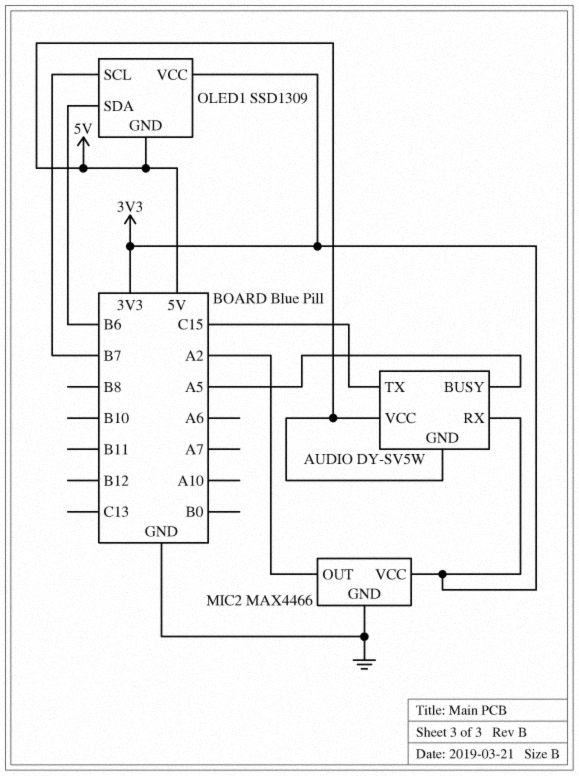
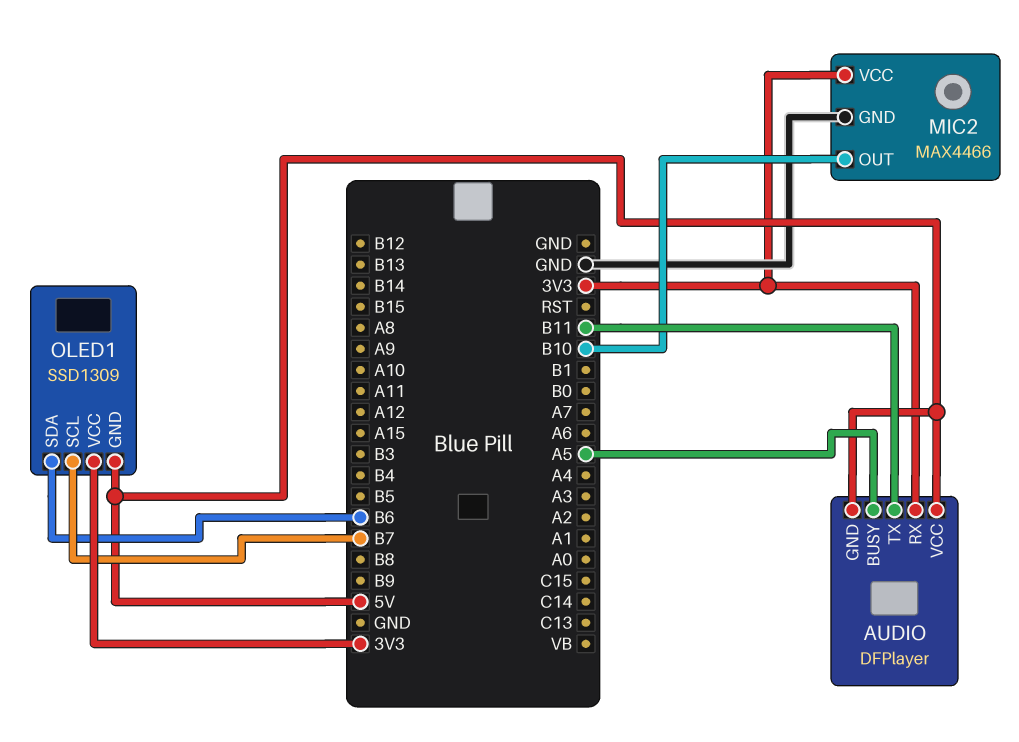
AUDIO: DY-SV5W -> DFPlayer
AUDIO pin TX: C15 -> B11
MIC2 pin OUT: A2 -> B10

